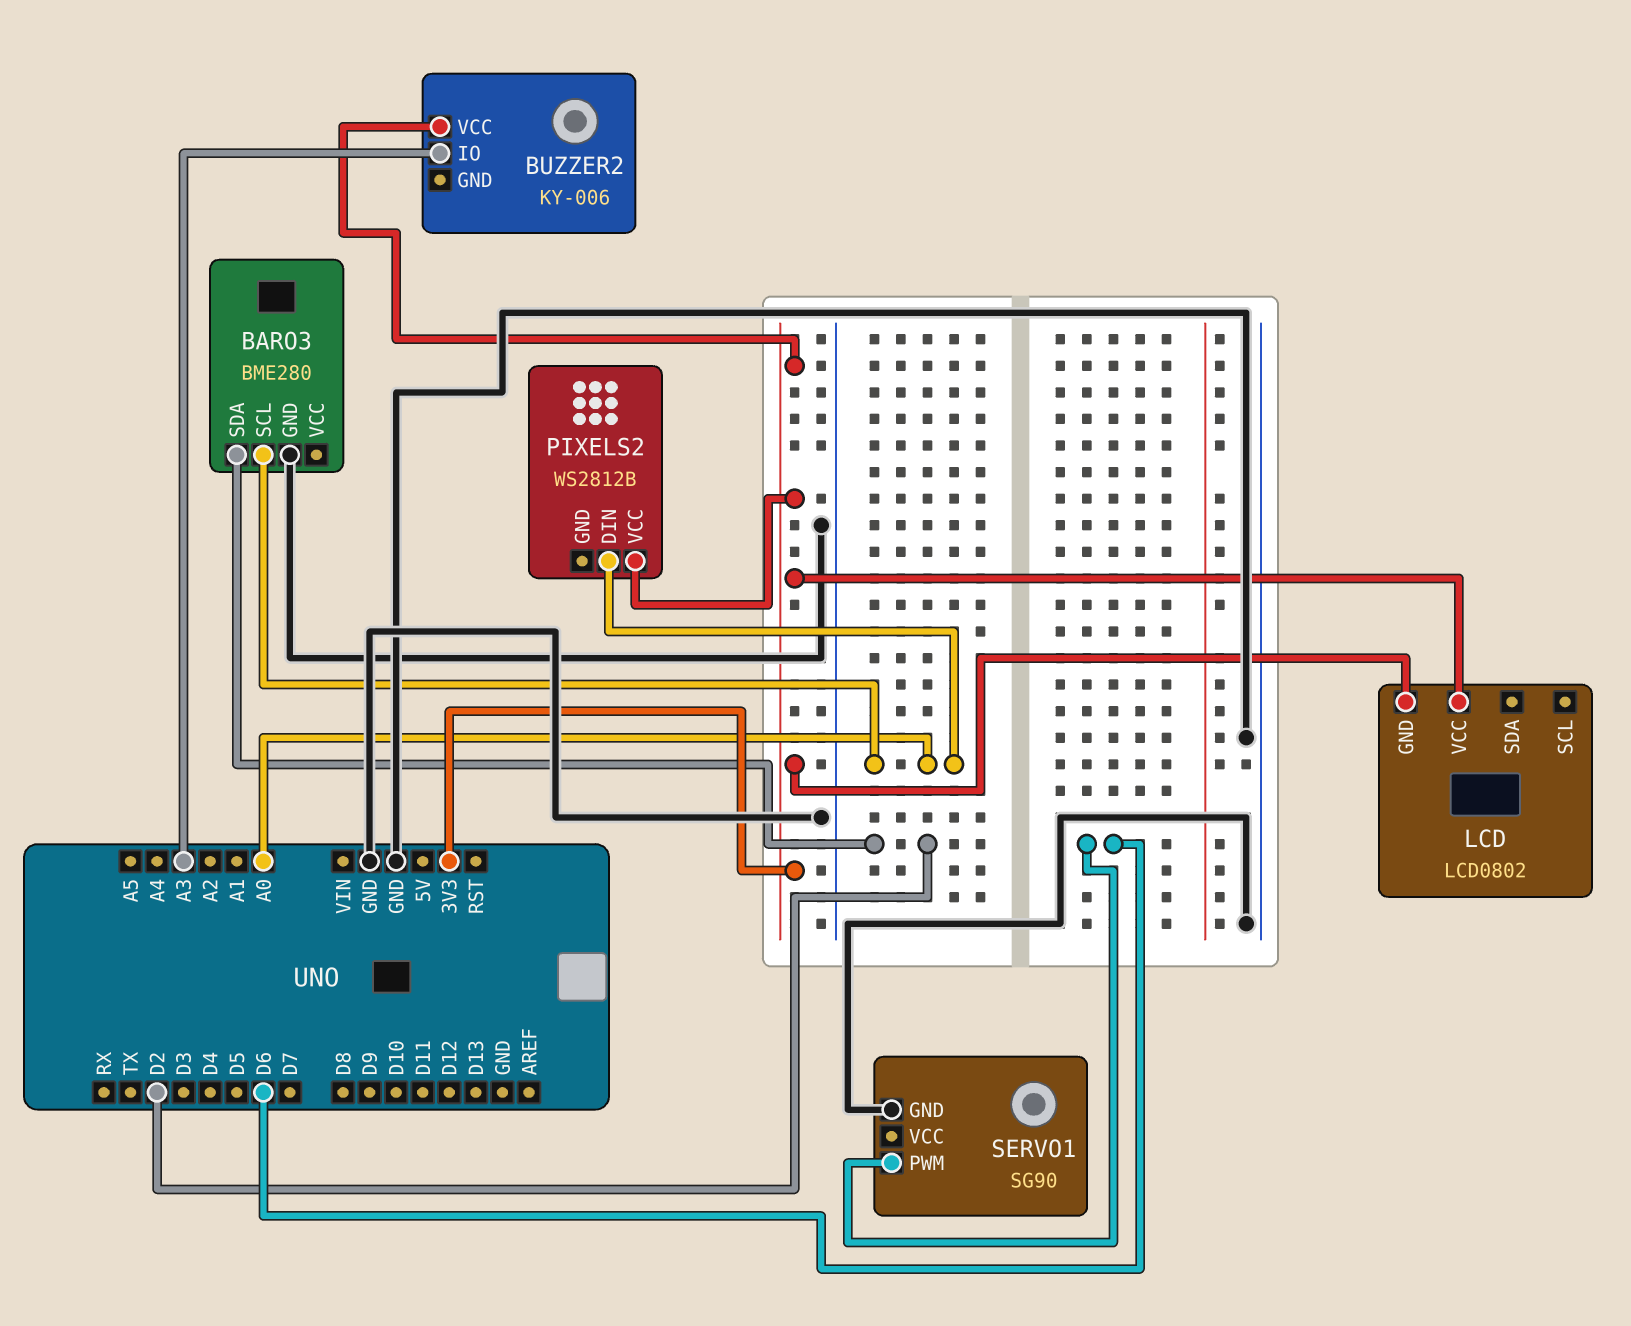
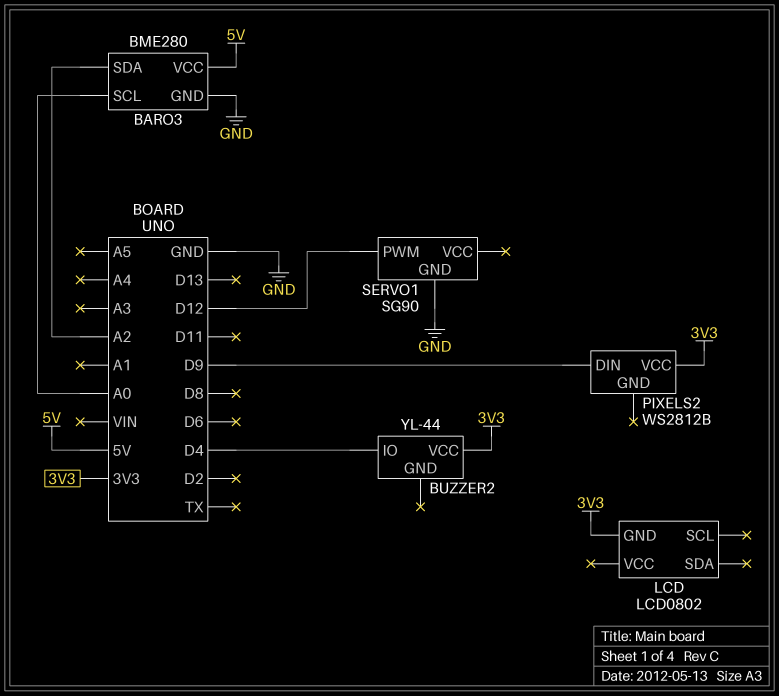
BARO3 pin SDA: D2 -> A2
BARO3 pin VCC: none -> 5V
BUZZER2: KY-006 -> YL-44
BUZZER2 pin IO: A3 -> D4
LCD pin VCC: 3V3 -> none
PIXELS2 pin DIN: A0 -> D9
SERVO1 pin PWM: D6 -> D12

